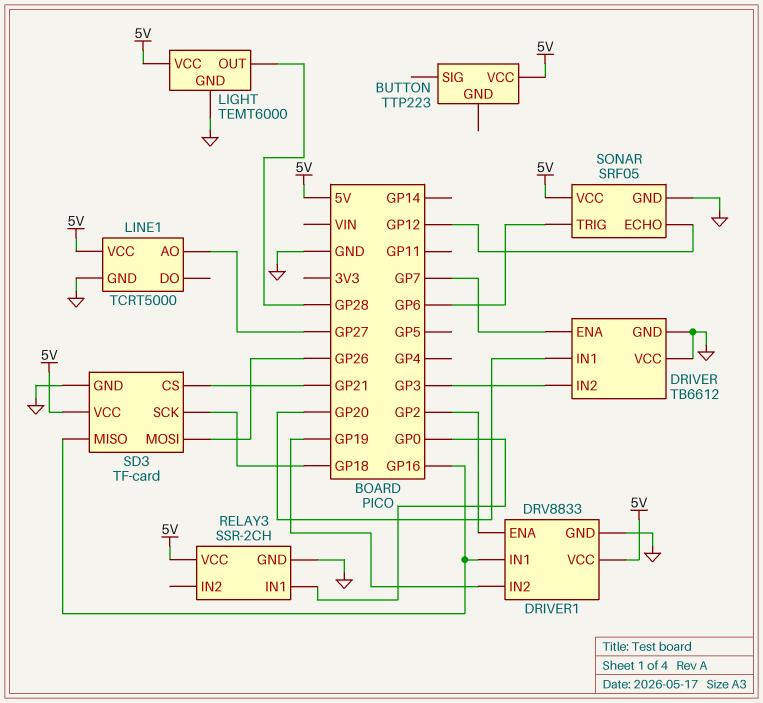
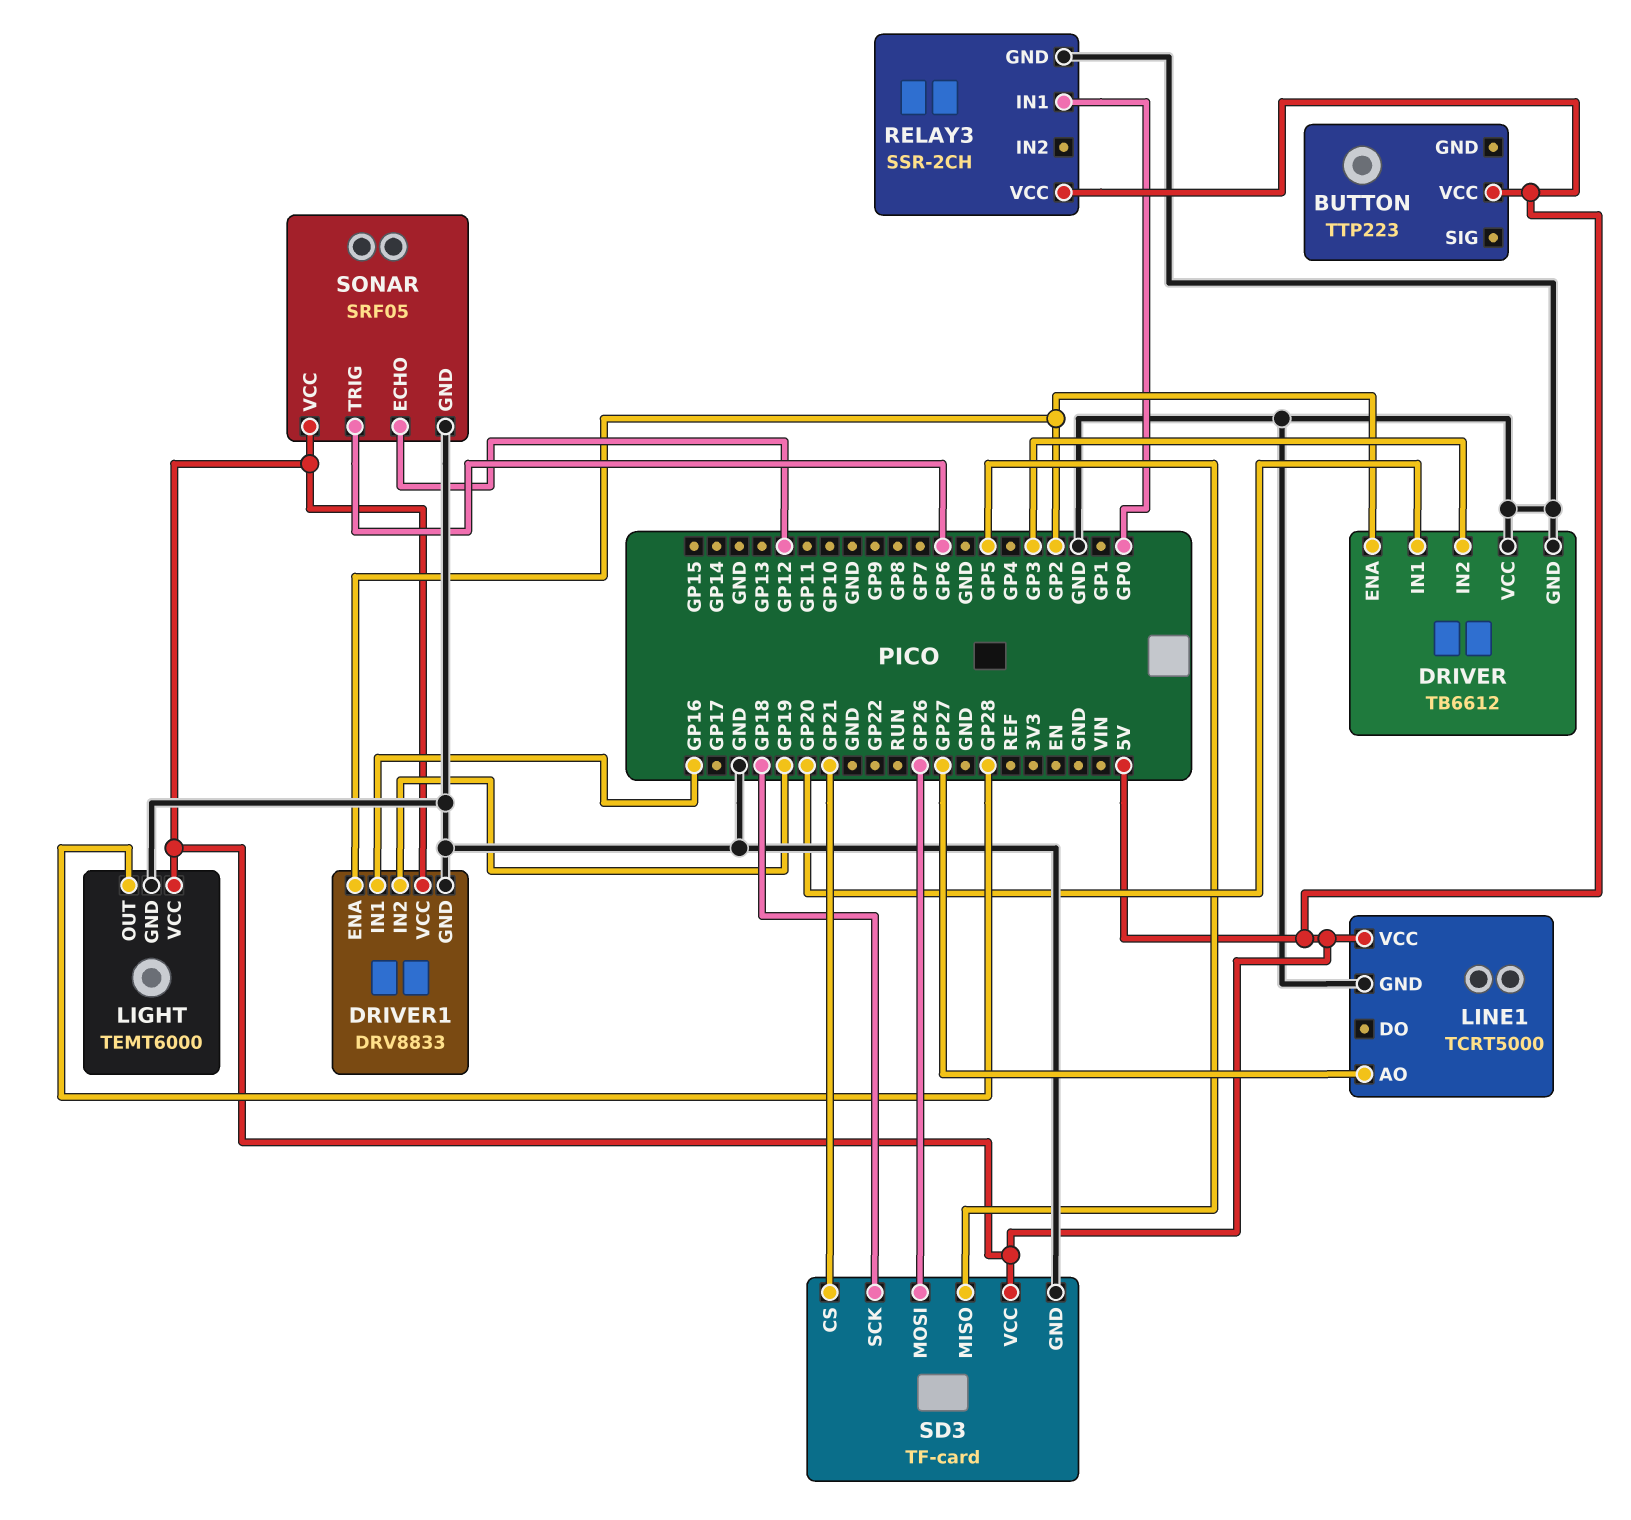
DRIVER pin ENA: GP7 -> GP2
SD3 pin MISO: GP16 -> GP5

